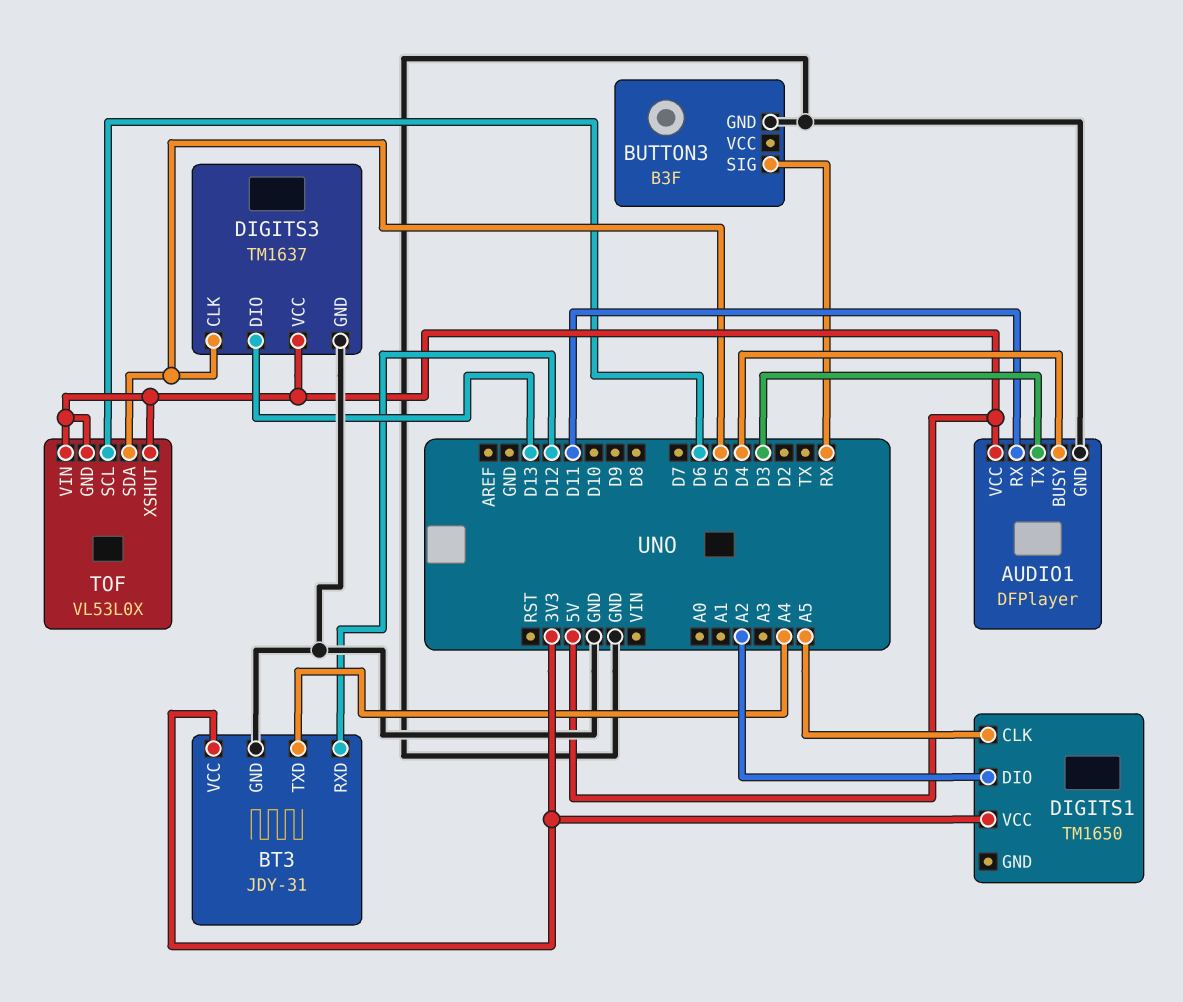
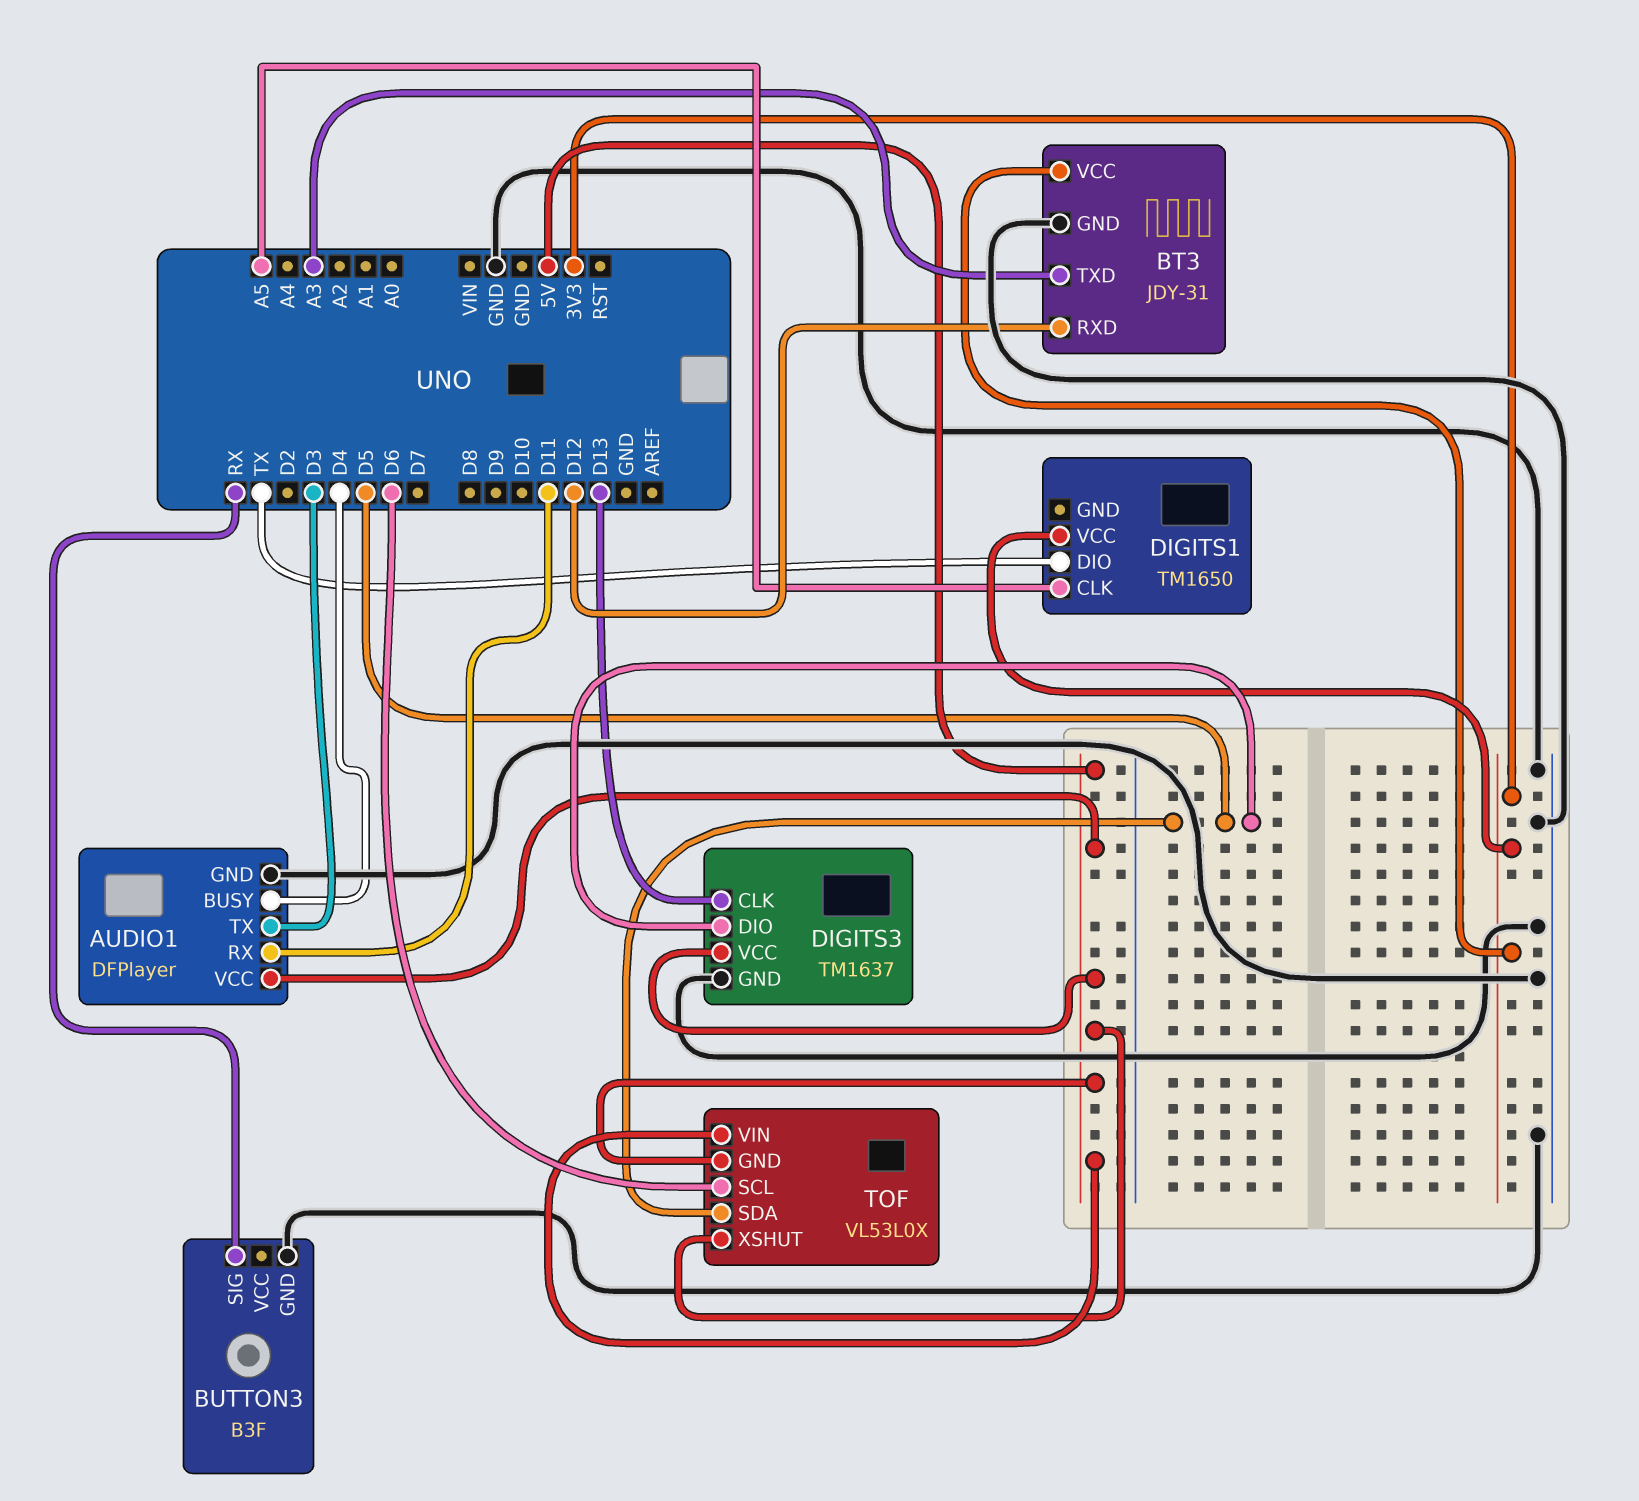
BT3 pin TXD: A4 -> A3
DIGITS1 pin DIO: A2 -> TX
DIGITS3 pin CLK: D5 -> D13
DIGITS3 pin DIO: D13 -> D5

